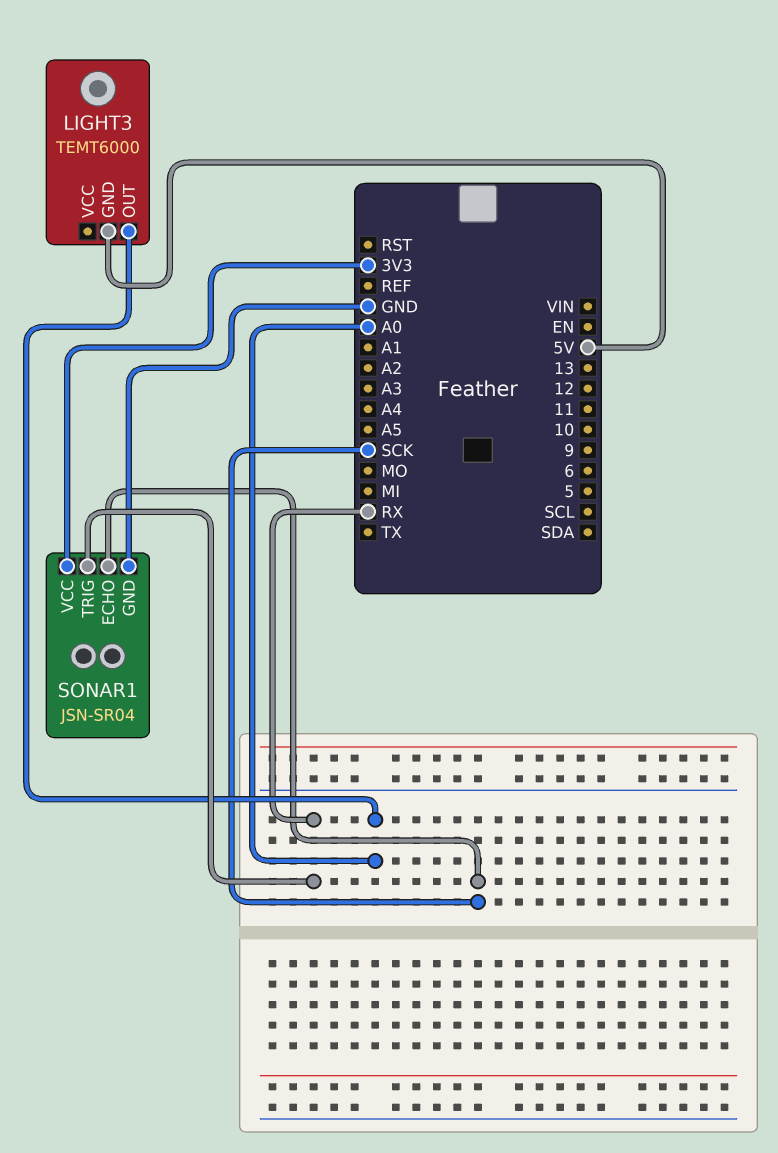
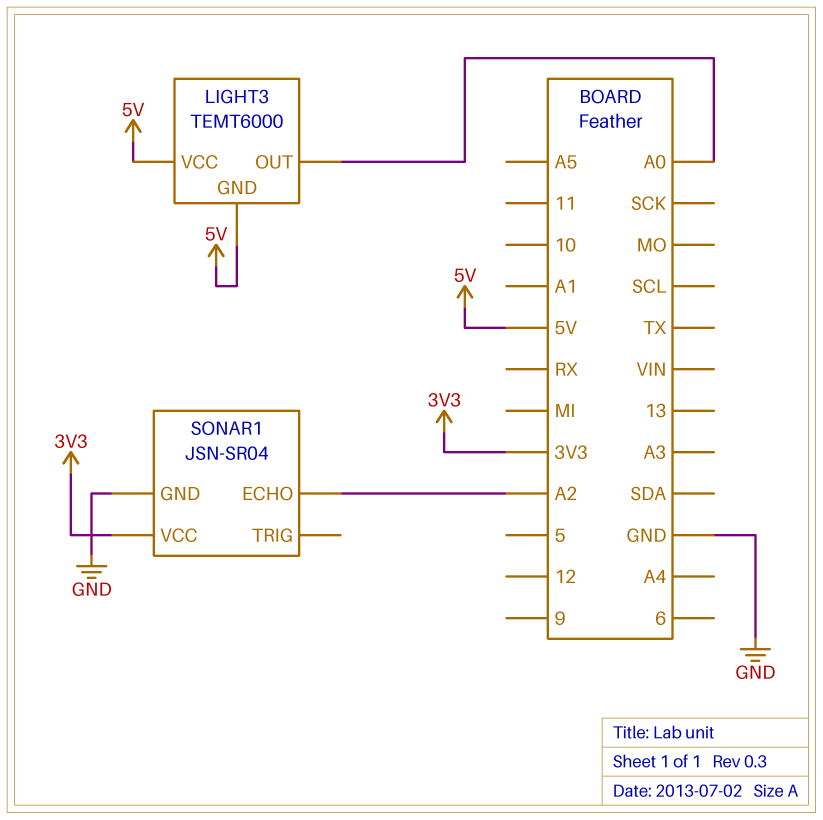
LIGHT3 pin VCC: none -> 5V
SONAR1 pin ECHO: SCK -> A2
SONAR1 pin TRIG: RX -> none

